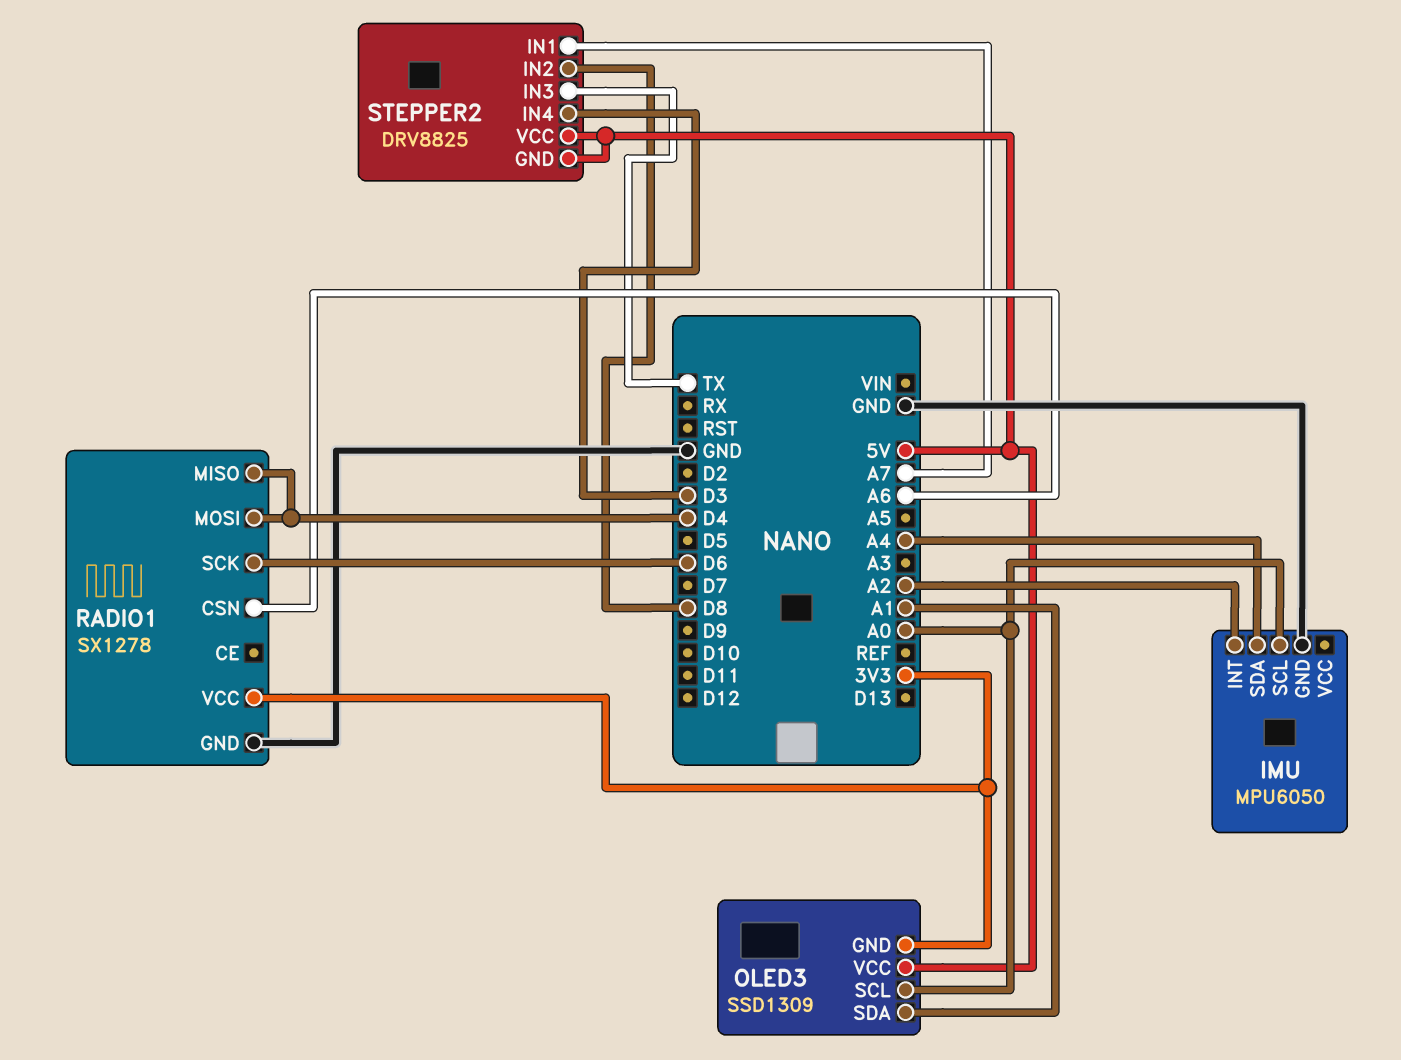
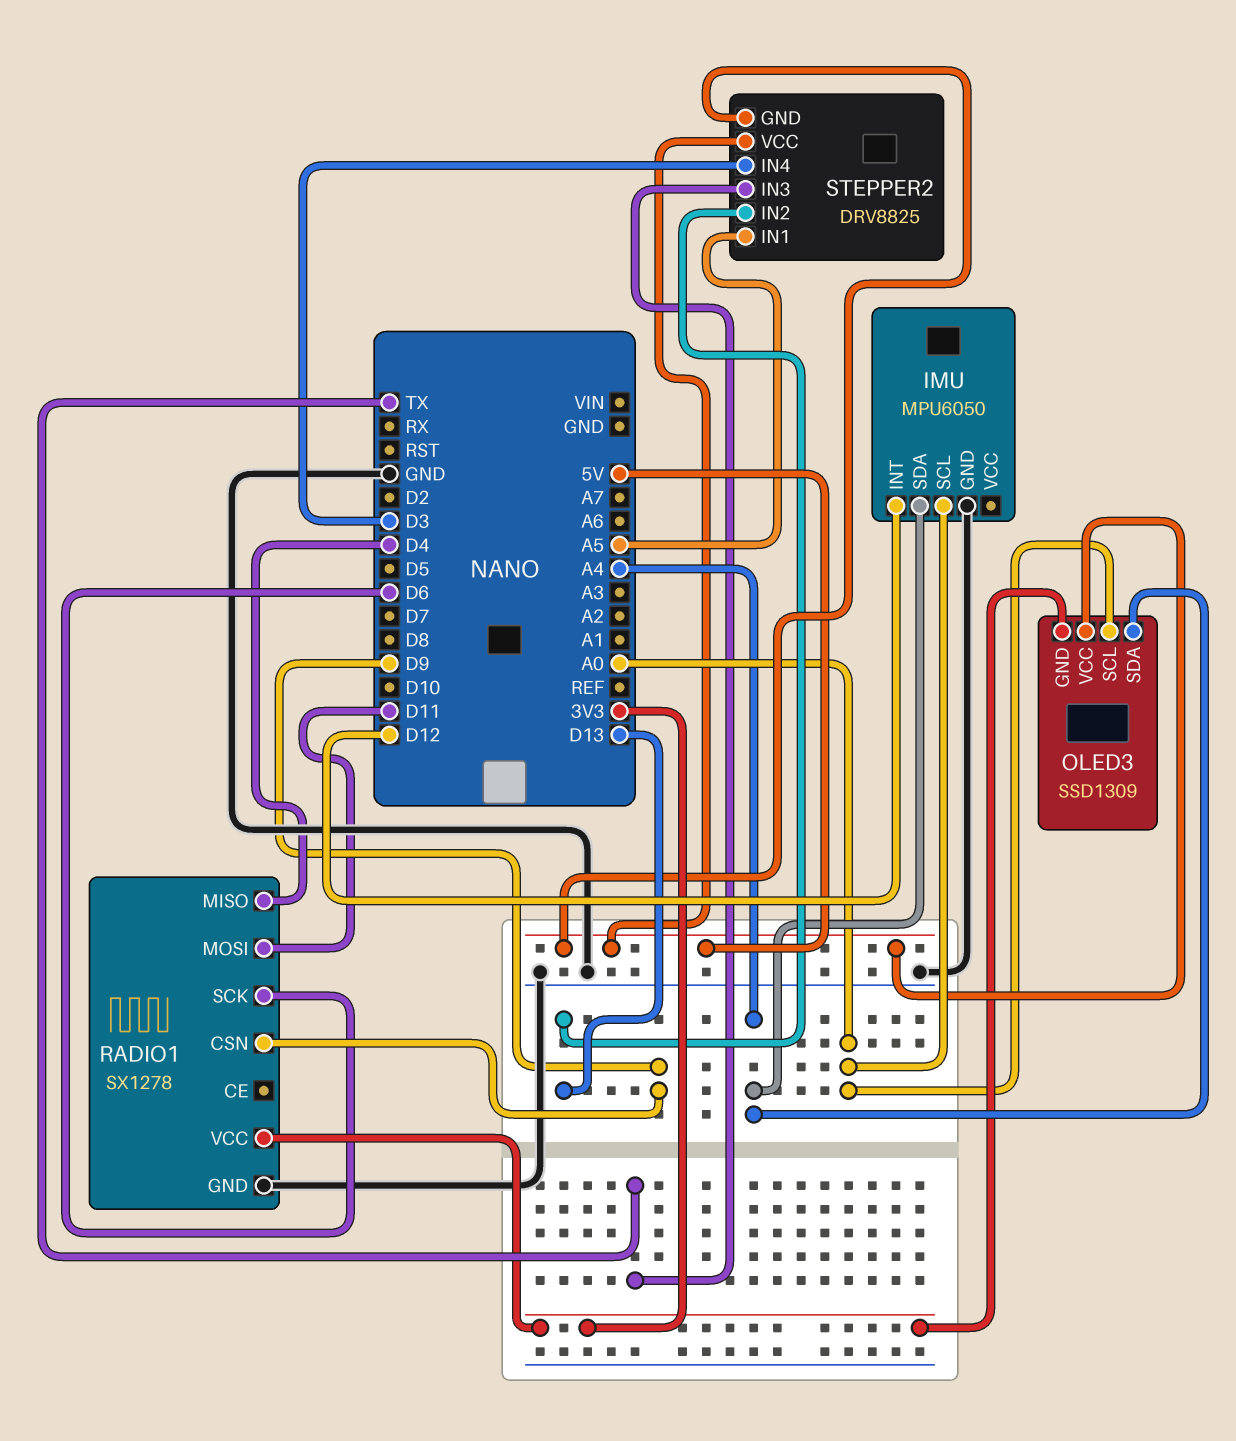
IMU pin INT: A2 -> D12
OLED3 pin SDA: A1 -> A4
RADIO1 pin CSN: A6 -> D9
RADIO1 pin MOSI: D4 -> D11
STEPPER2 pin IN1: A7 -> A5
STEPPER2 pin IN2: D8 -> D13

